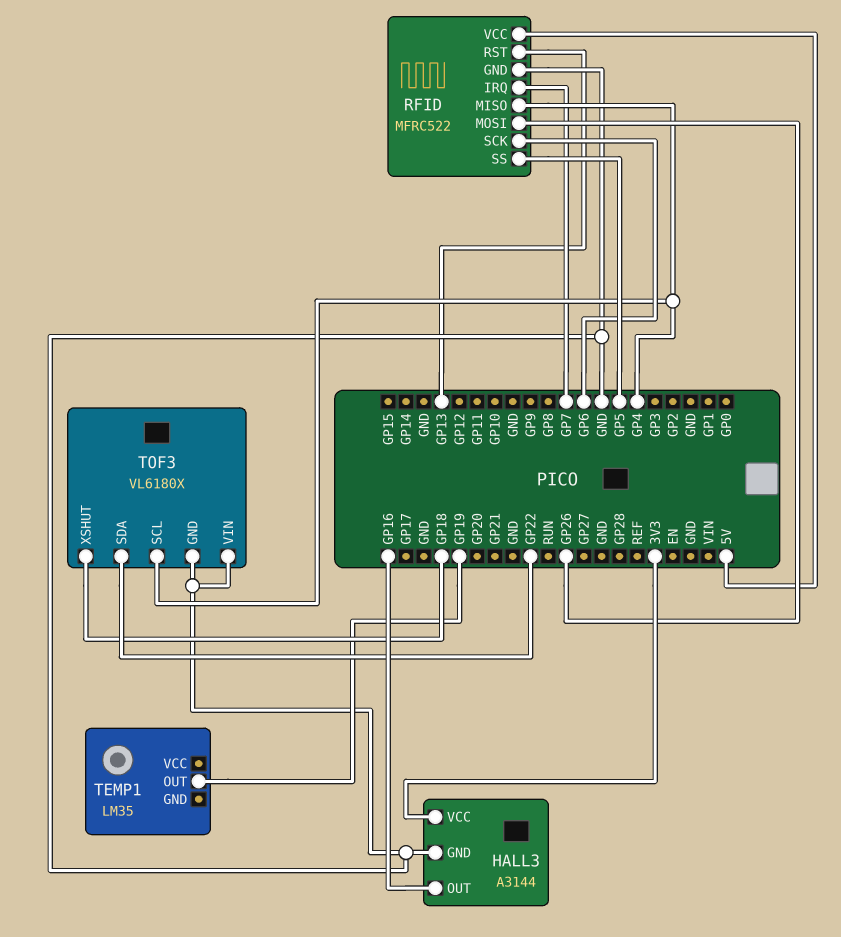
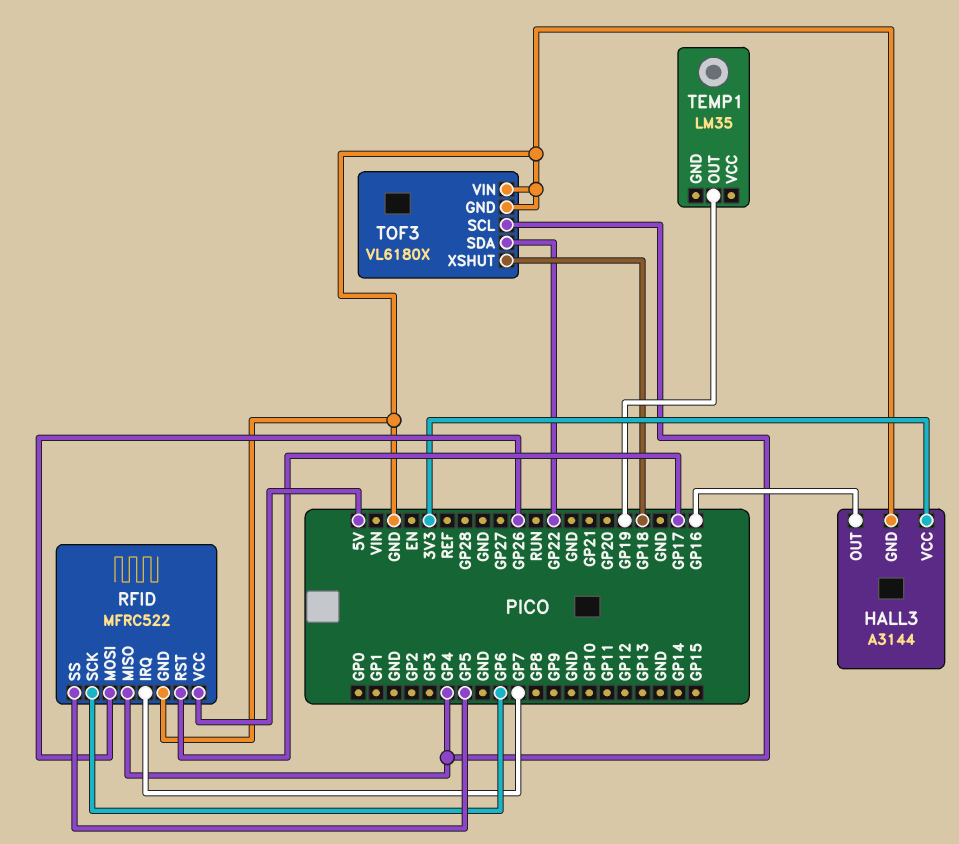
RFID pin RST: GP13 -> GP17

